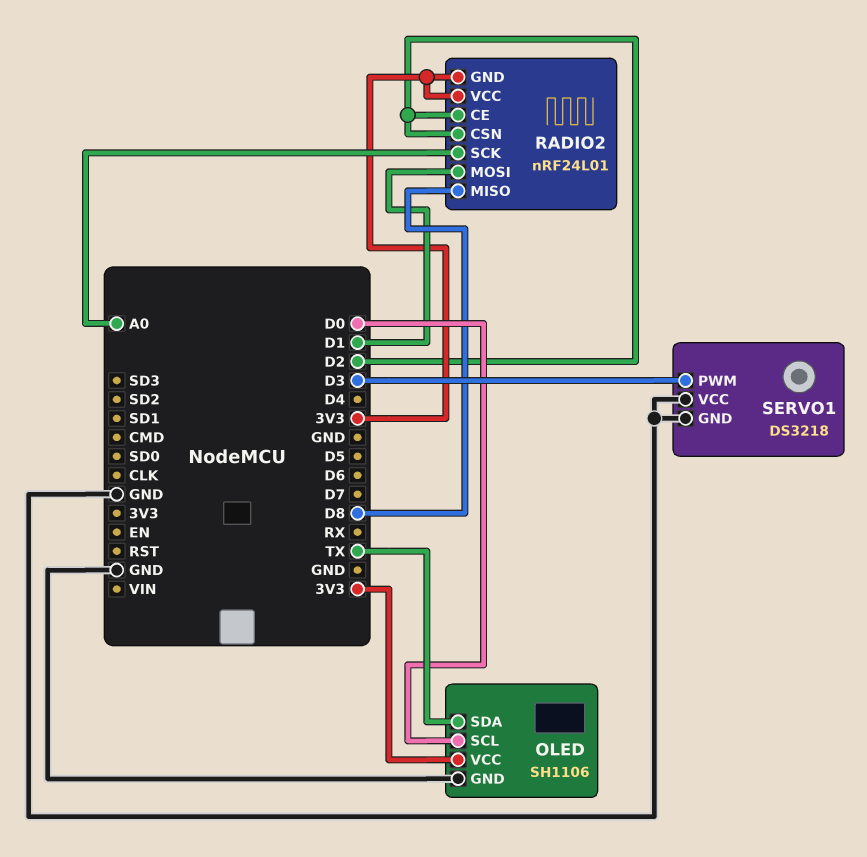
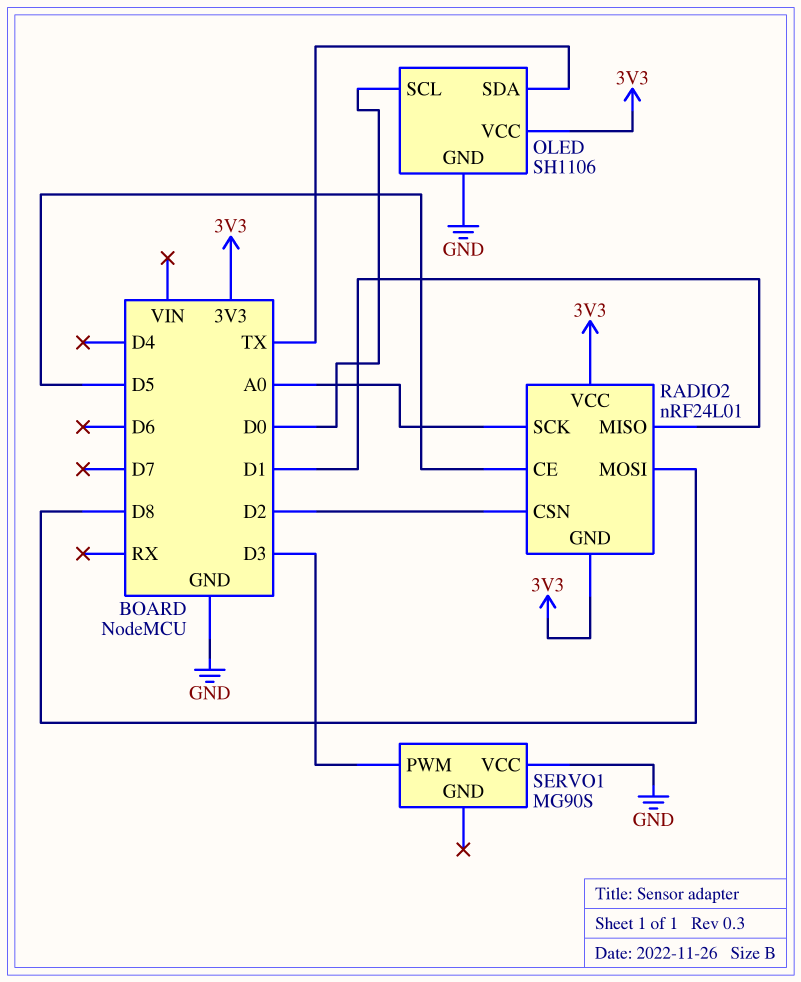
RADIO2 pin CE: D2 -> D5
RADIO2 pin MISO: D8 -> D1
RADIO2 pin MOSI: D1 -> D8
SERVO1: DS3218 -> MG90S
SERVO1 pin GND: GND -> none

